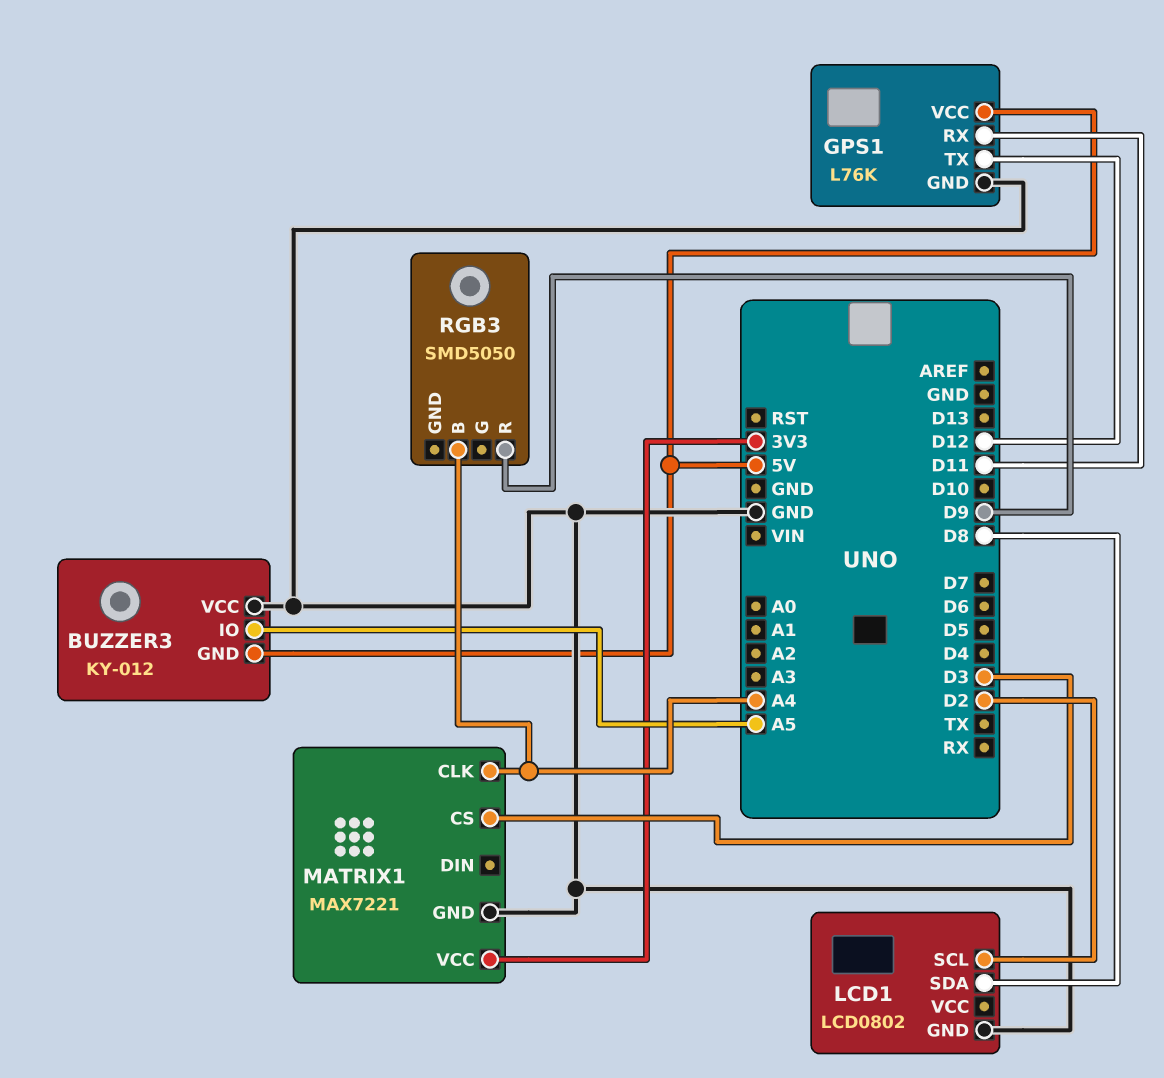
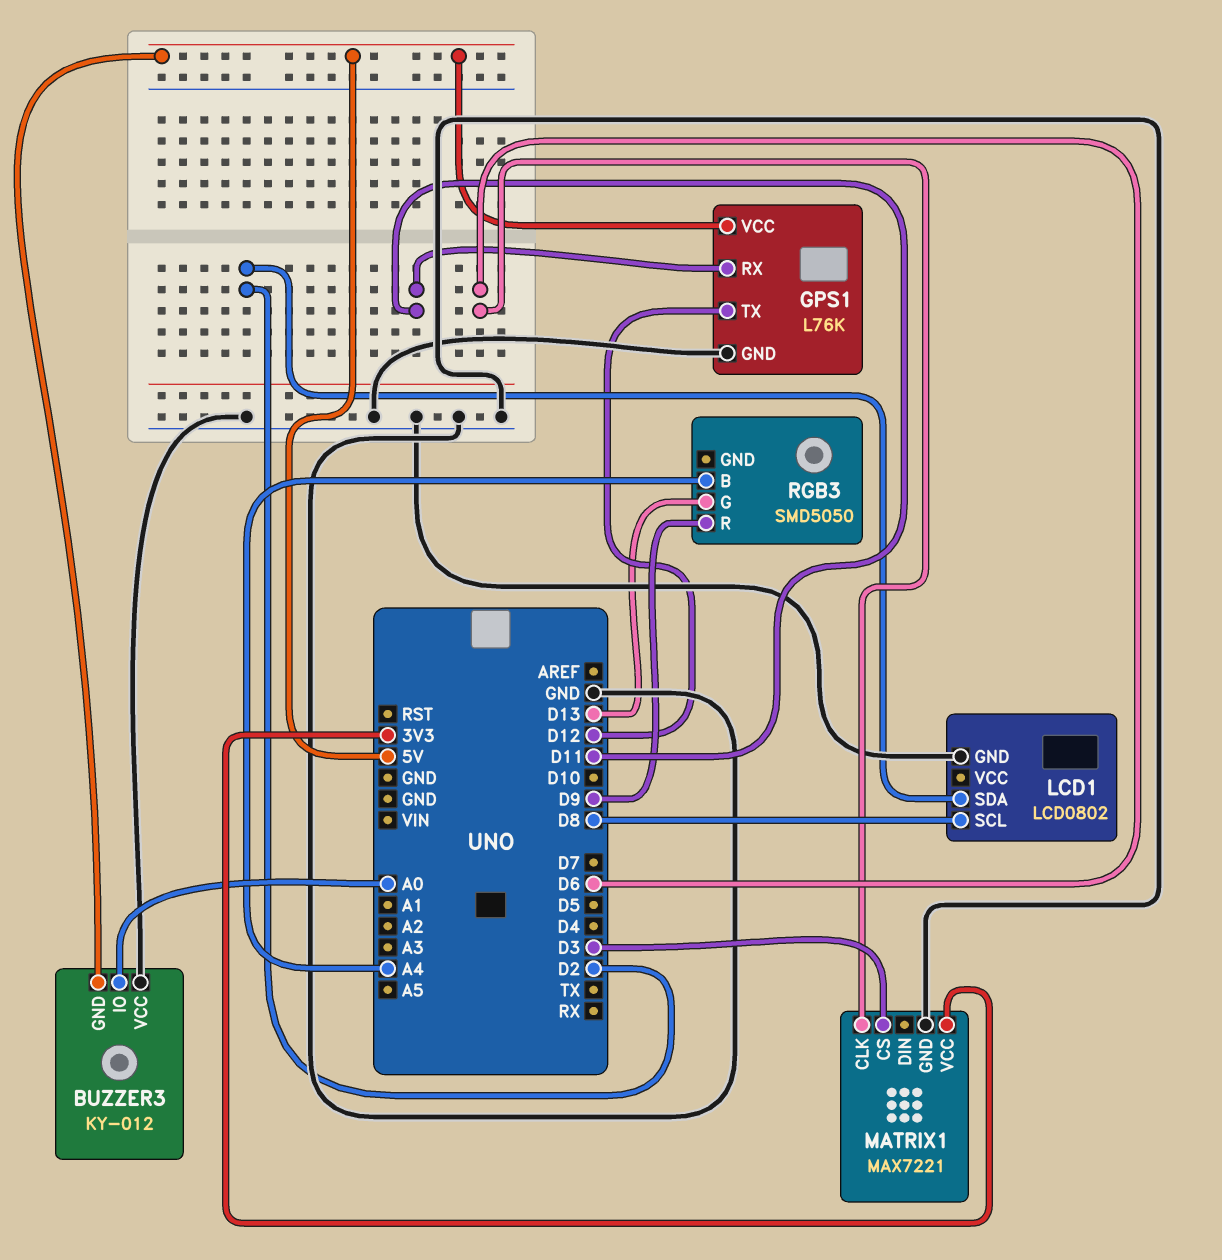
BUZZER3 pin IO: A5 -> A0
LCD1 pin SCL: D2 -> D8
LCD1 pin SDA: D8 -> D2
MATRIX1 pin CLK: A4 -> D6
RGB3 pin G: none -> D13

